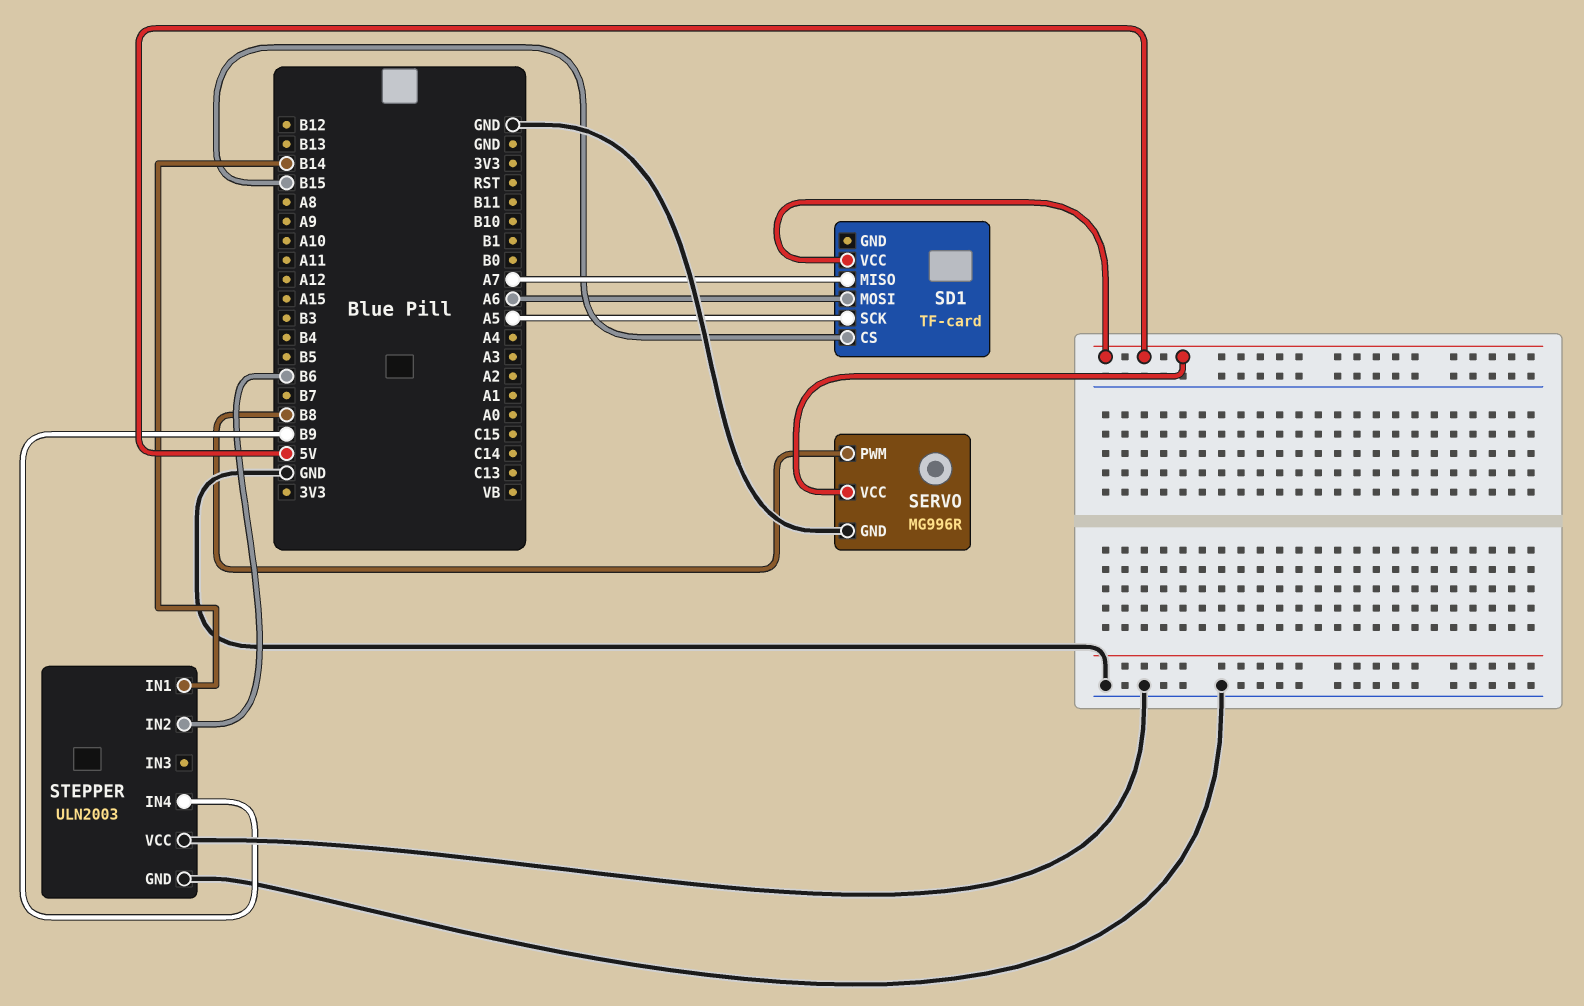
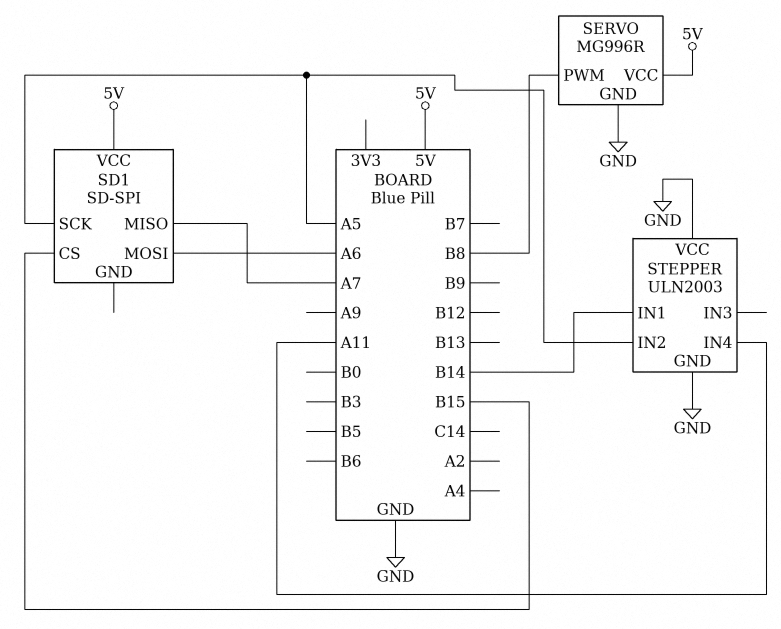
SD1: TF-card -> SD-SPI
STEPPER pin IN2: B6 -> A5
STEPPER pin IN4: B9 -> A11

